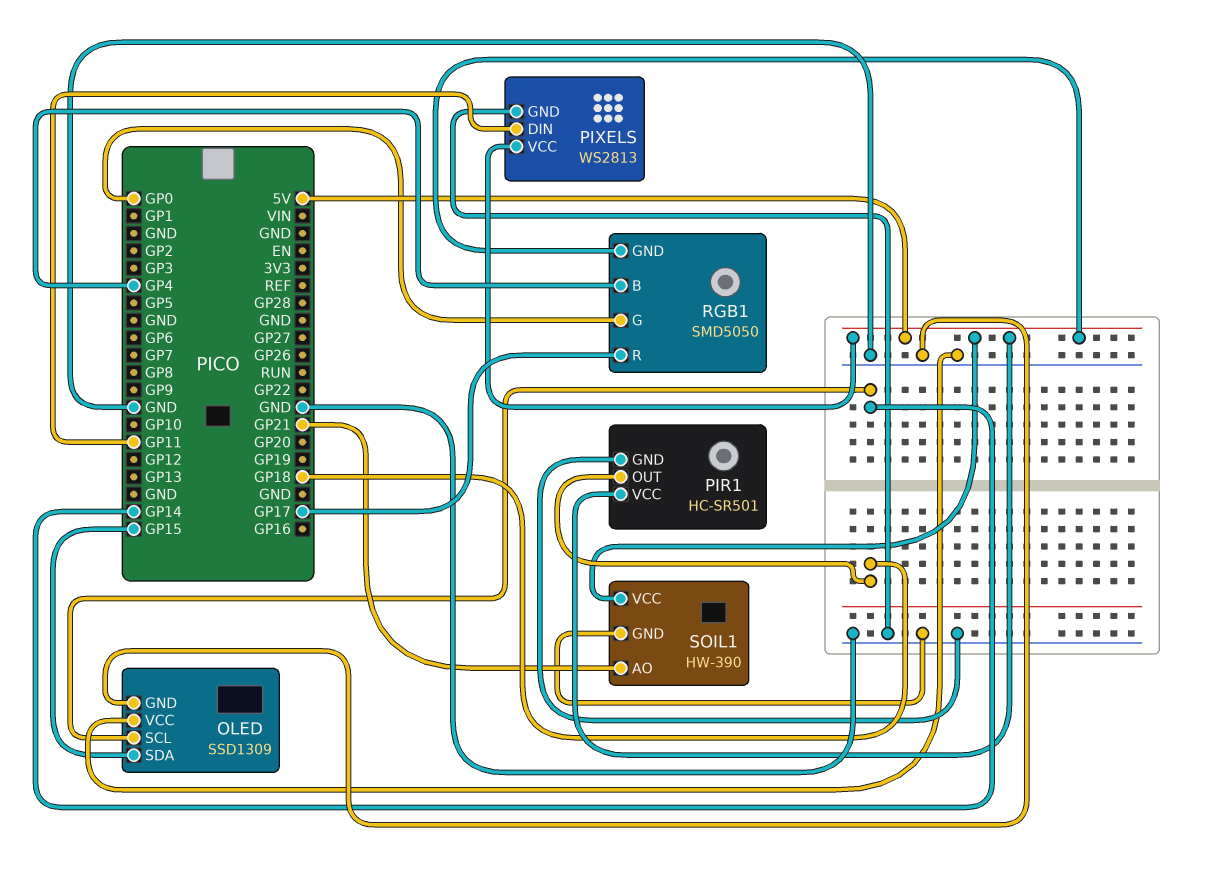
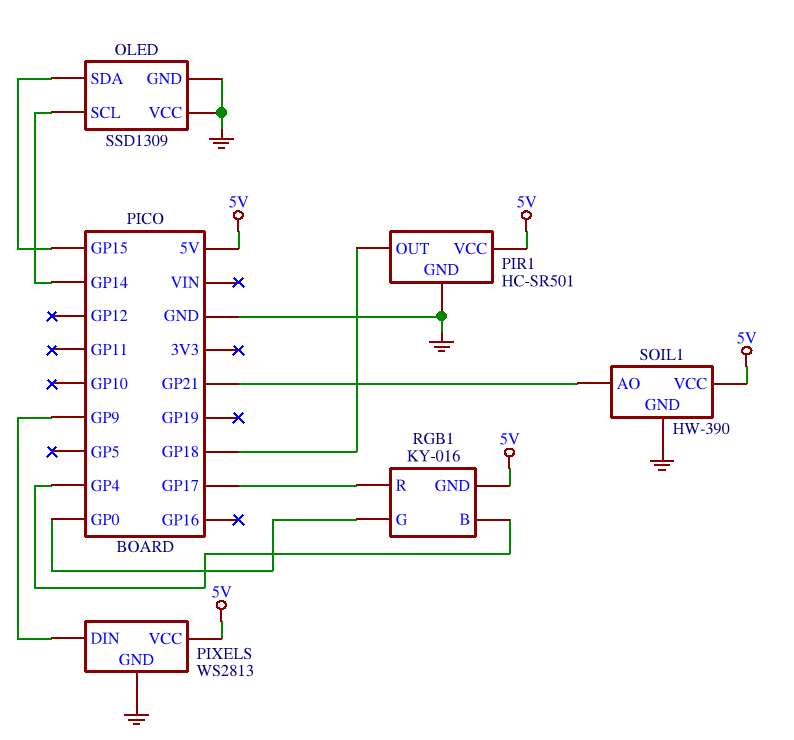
PIXELS pin DIN: GP11 -> GP9
RGB1: SMD5050 -> KY-016

